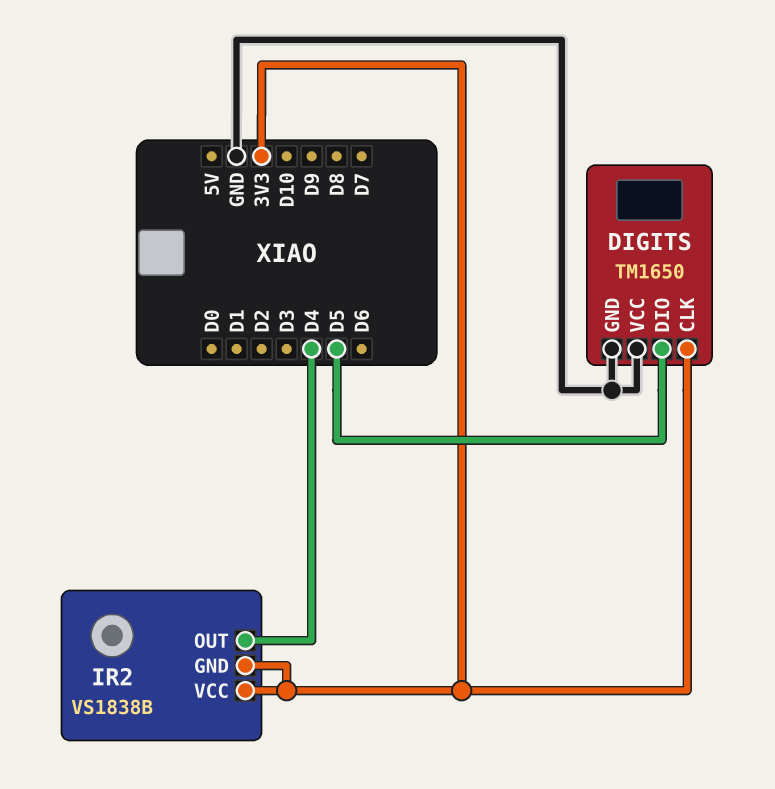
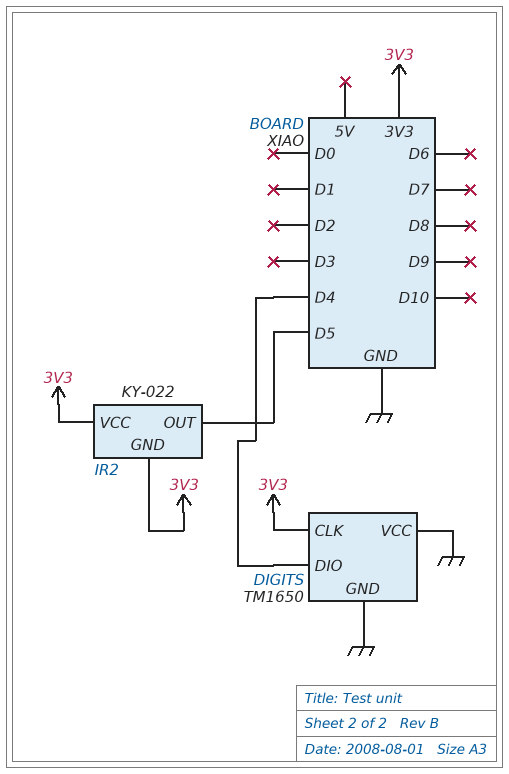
DIGITS pin DIO: D5 -> D4
IR2: VS1838B -> KY-022
IR2 pin OUT: D4 -> D5

